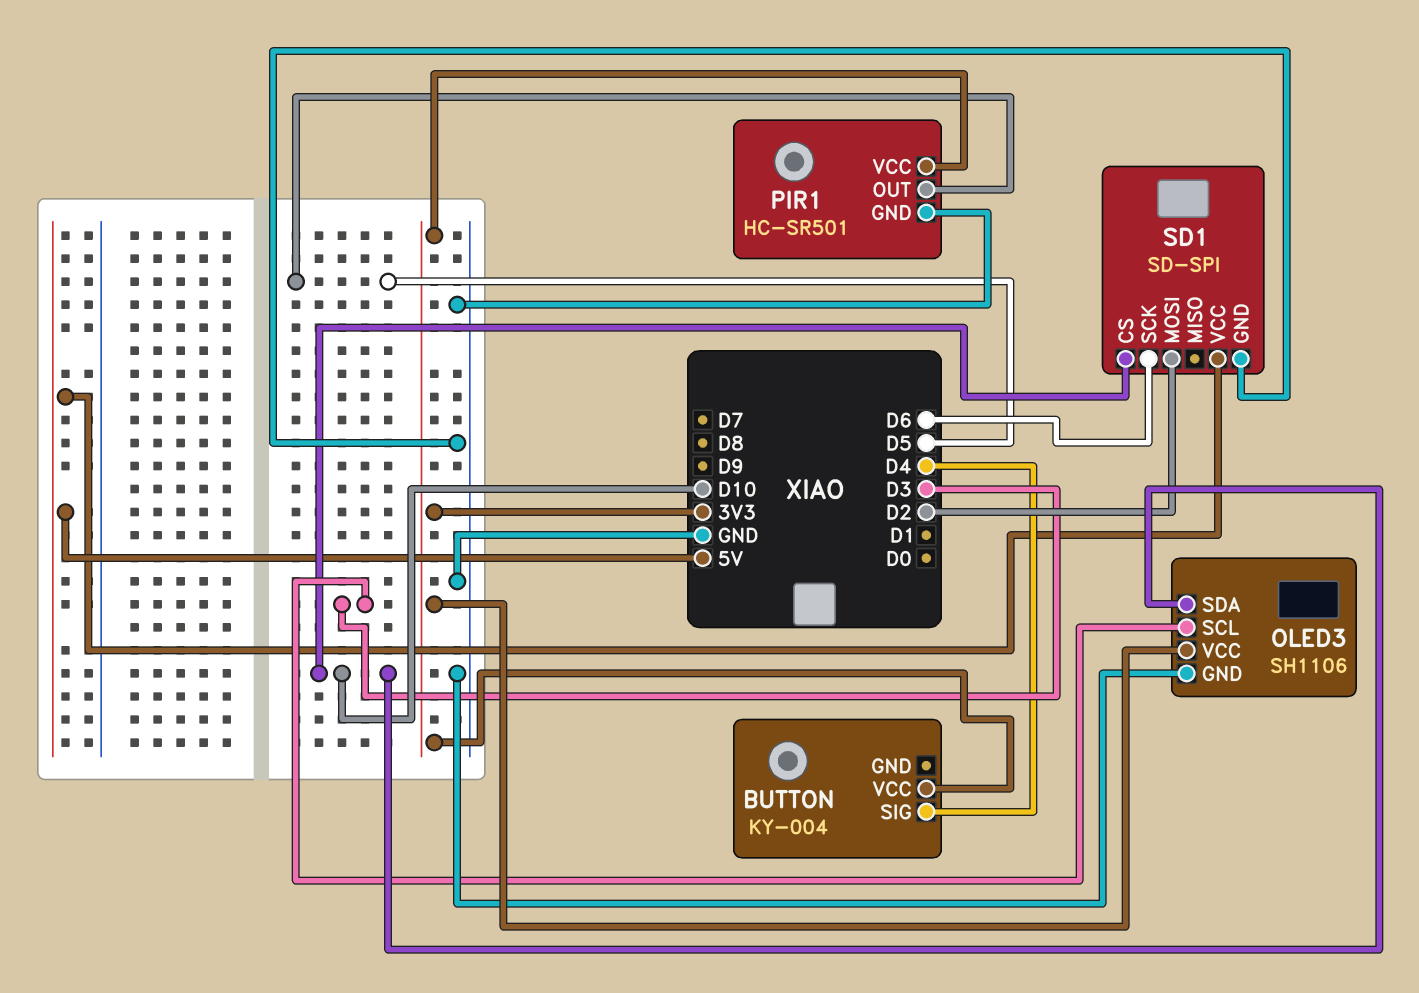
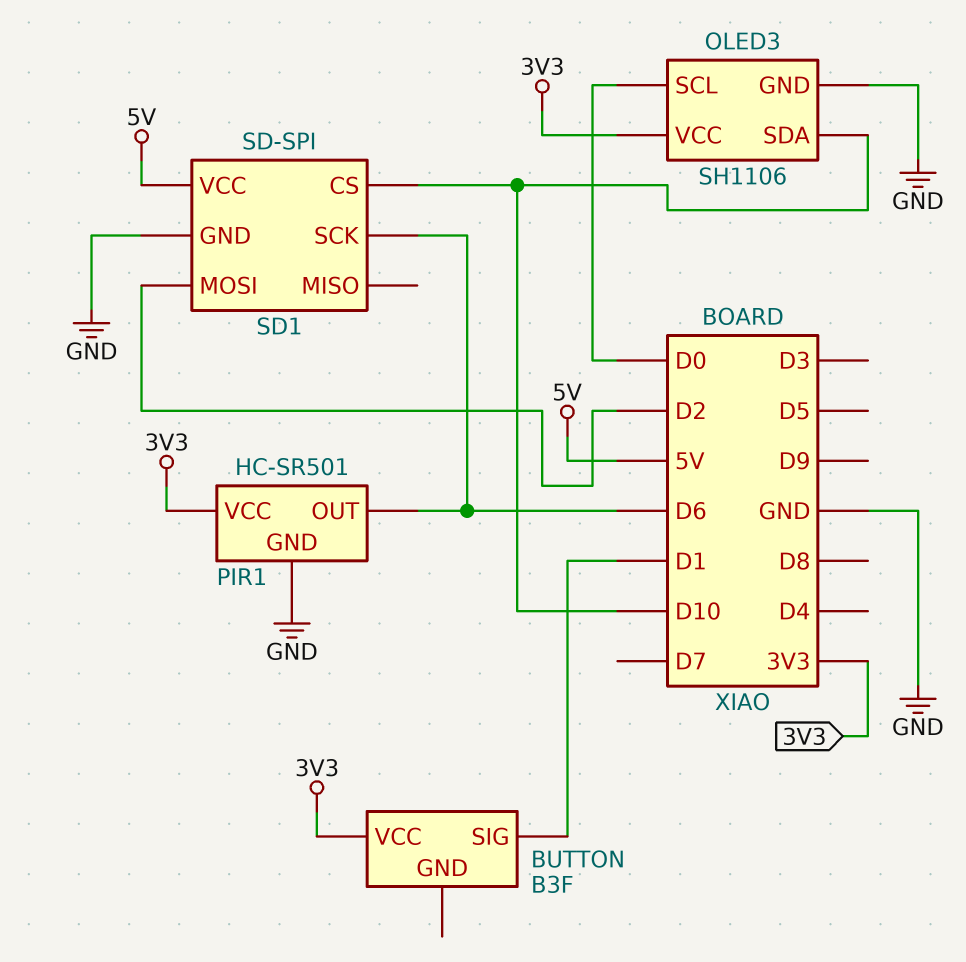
BUTTON: KY-004 -> B3F
BUTTON pin SIG: D4 -> D1
OLED3 pin SCL: D3 -> D0
PIR1 pin OUT: D5 -> D6

